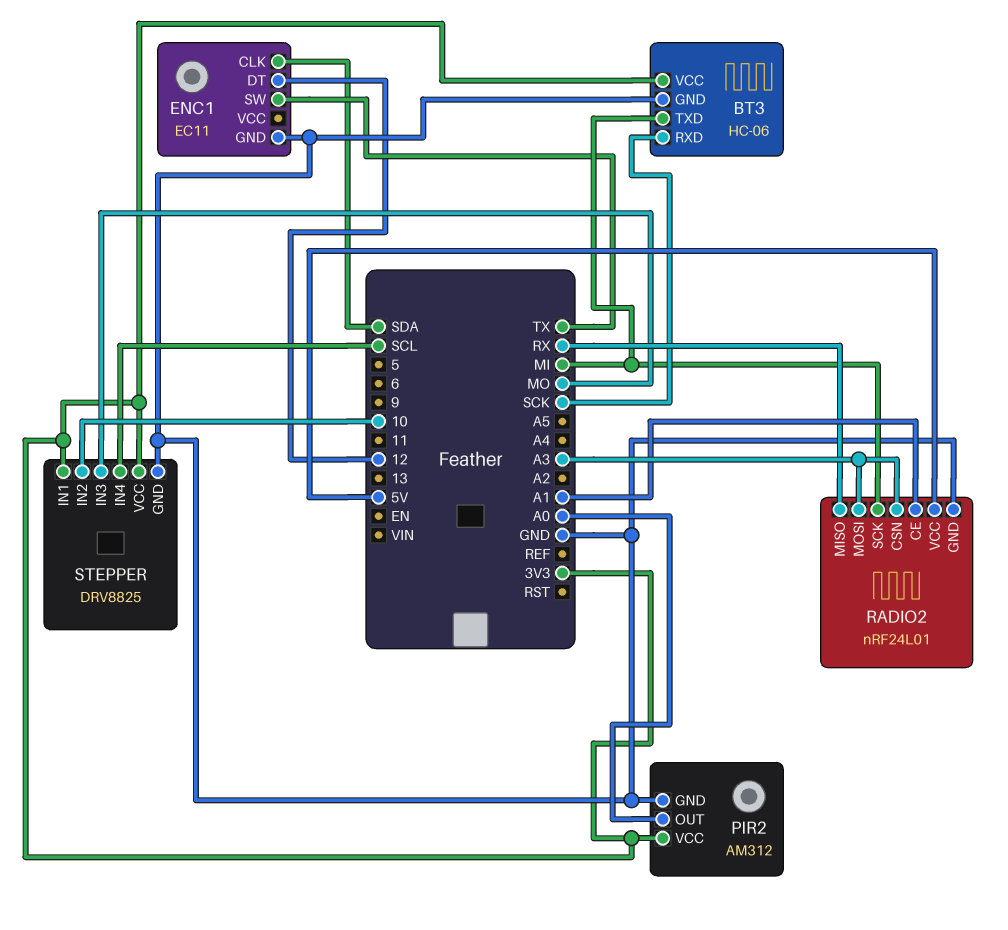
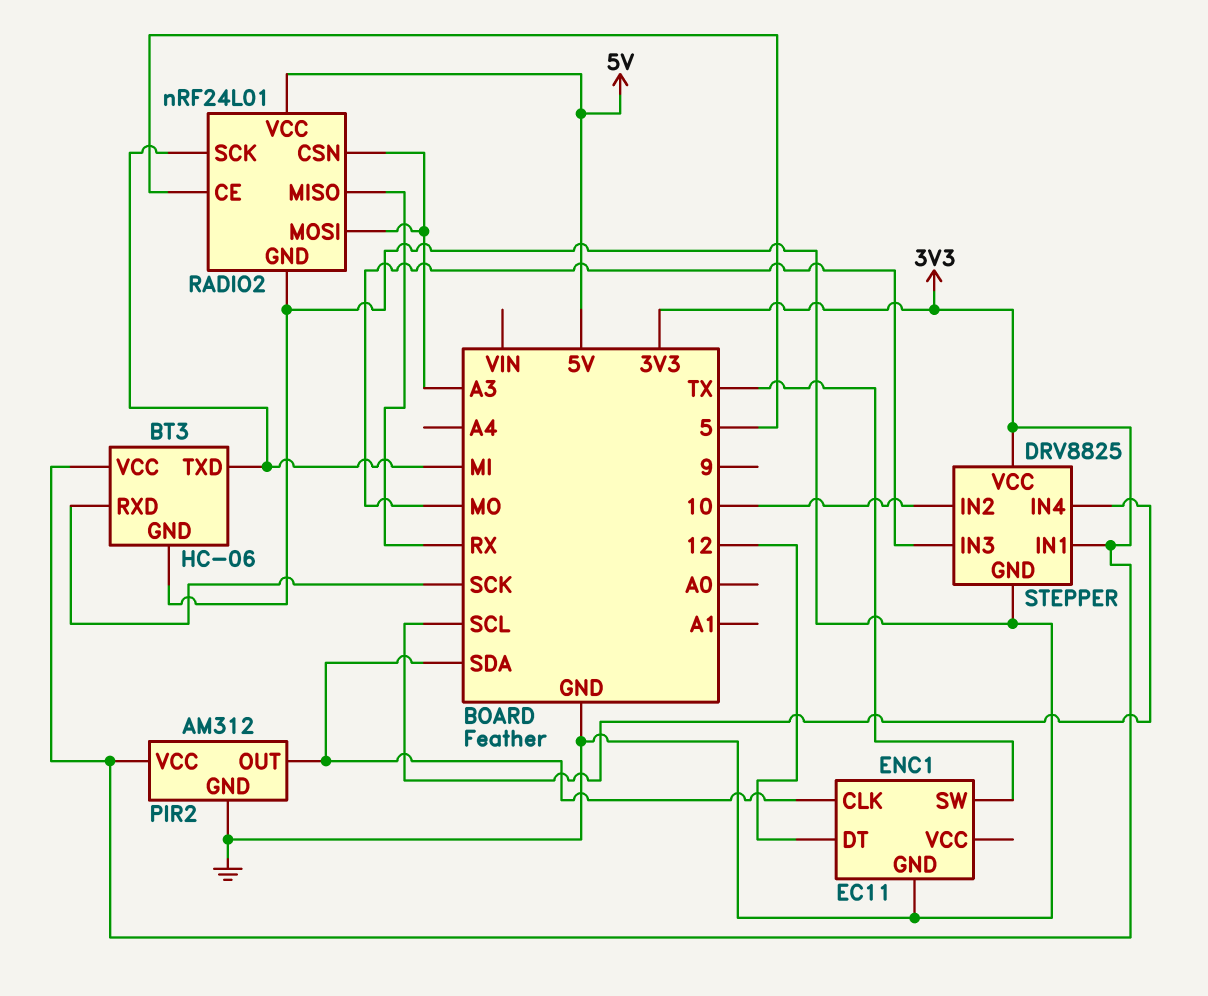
PIR2 pin OUT: A0 -> SDA
RADIO2 pin CE: A1 -> 5

